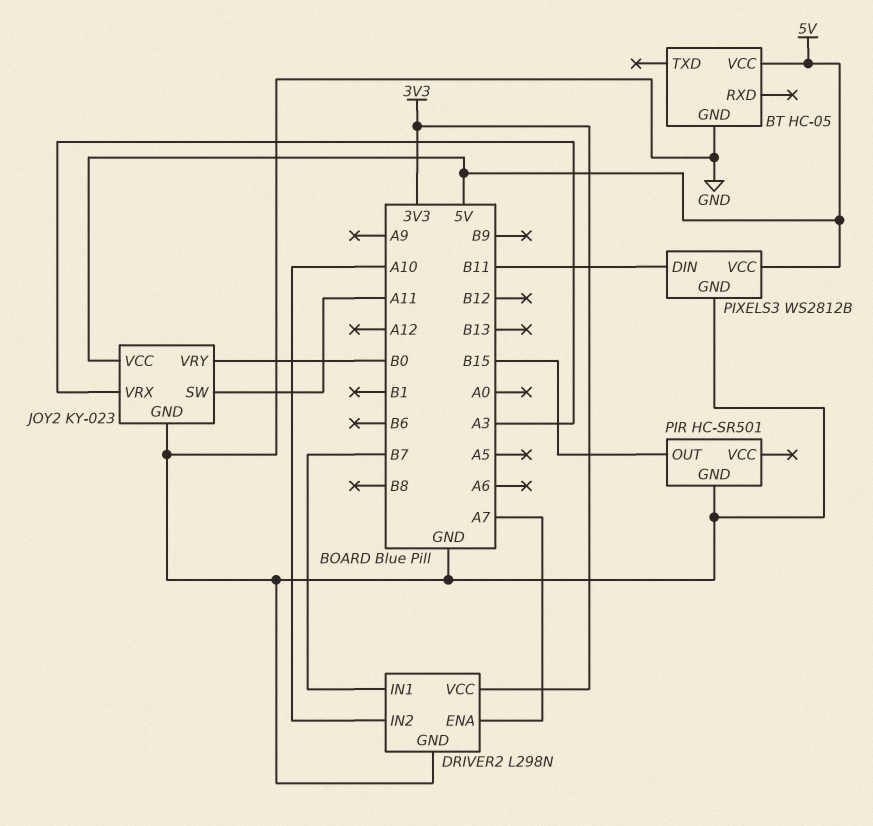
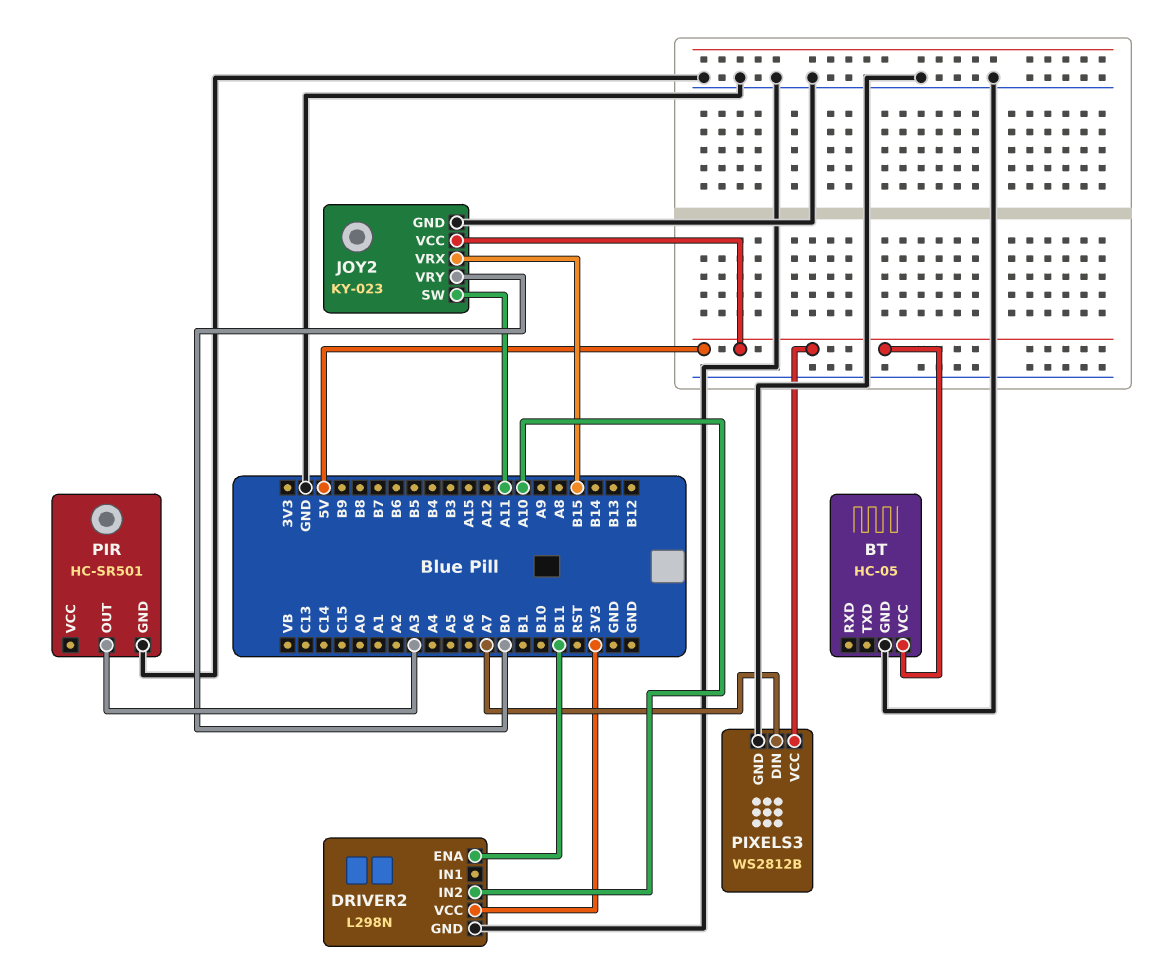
DRIVER2 pin ENA: A7 -> B11
DRIVER2 pin IN1: B7 -> none
JOY2 pin VRX: A3 -> B15
PIR pin OUT: B15 -> A3
PIXELS3 pin DIN: B11 -> A7

